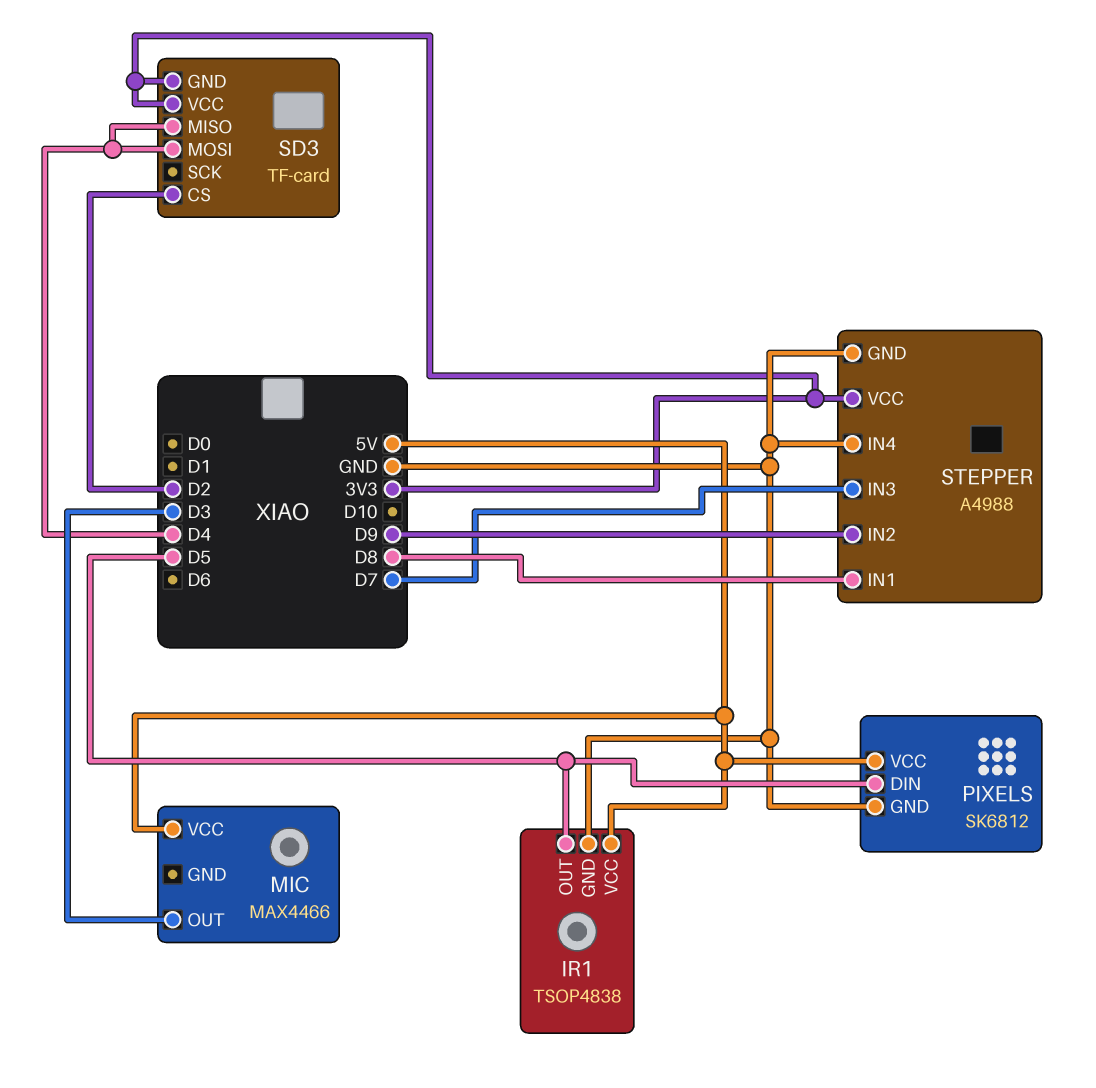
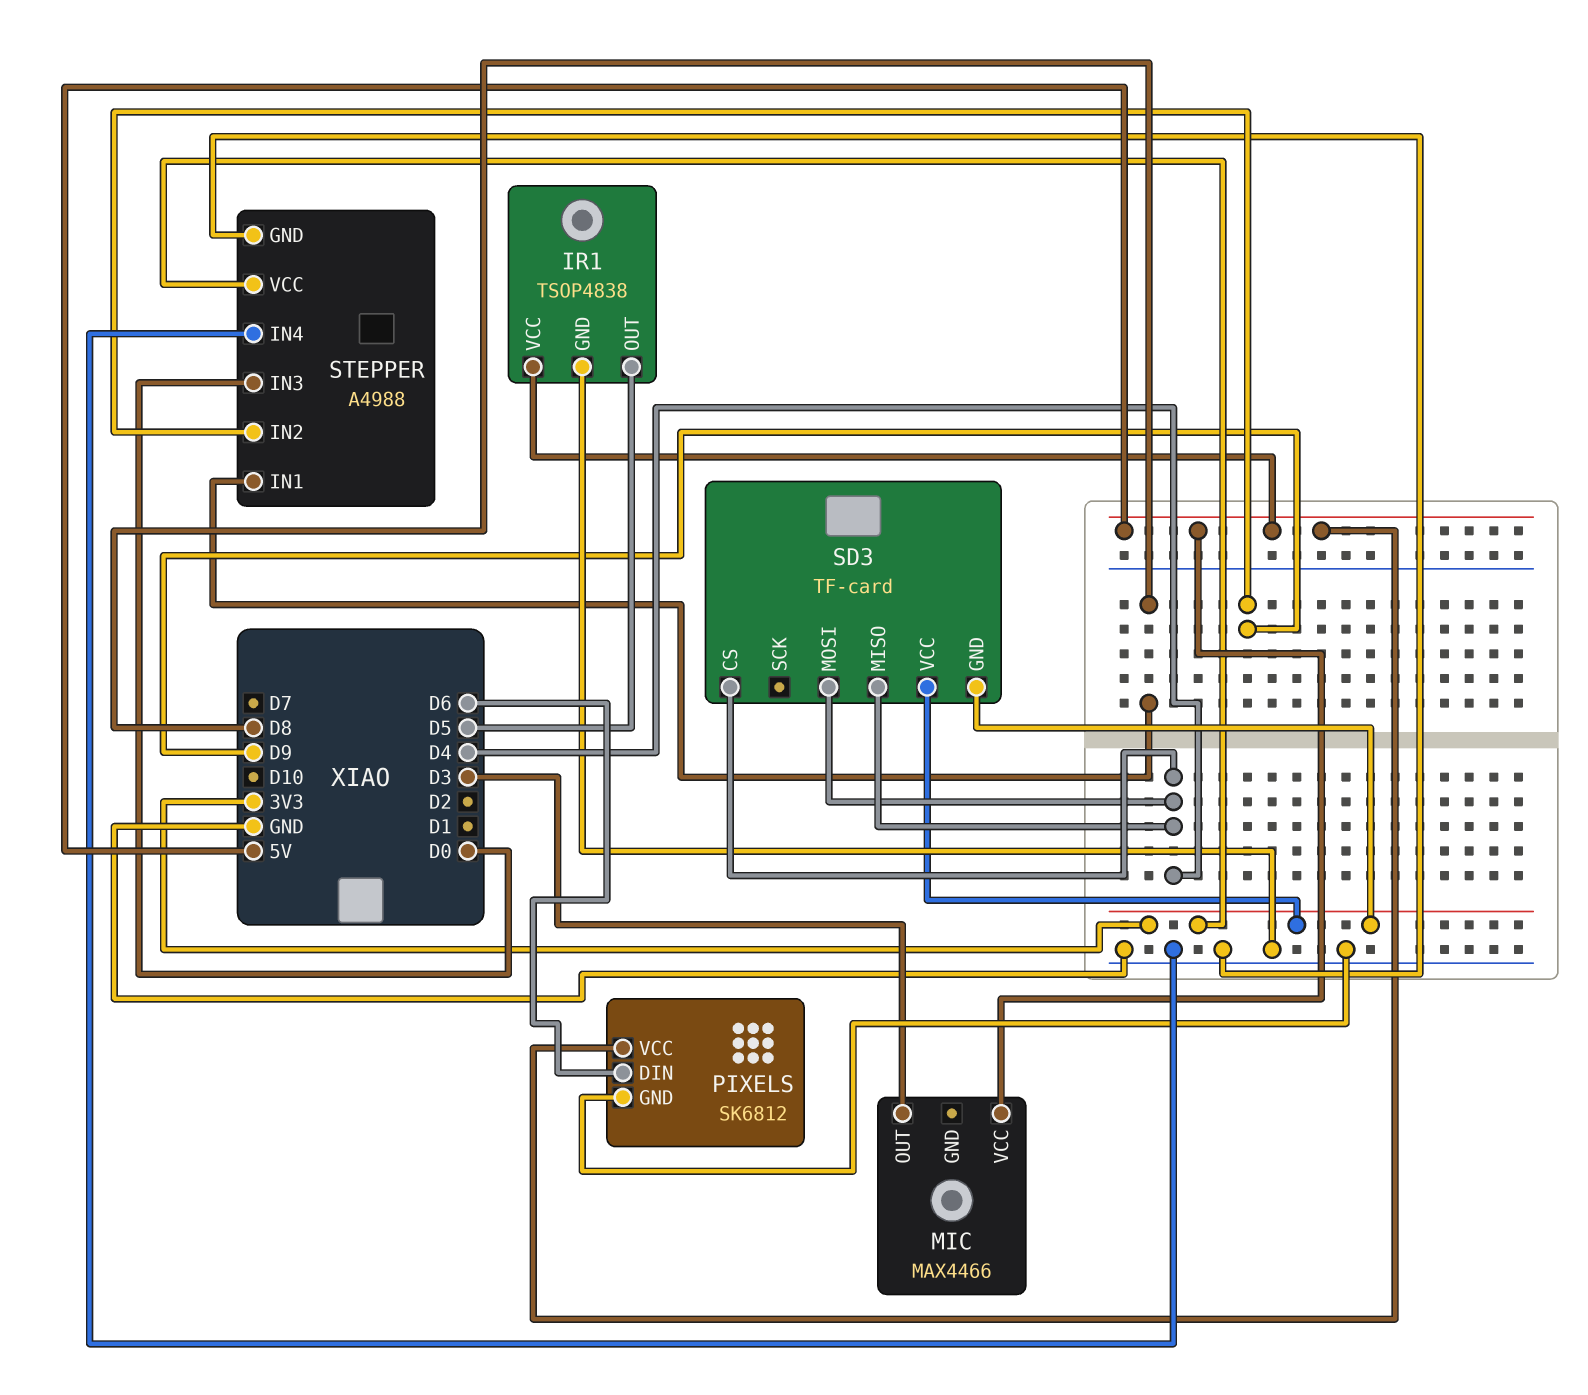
PIXELS pin DIN: D5 -> D6
SD3 pin CS: D2 -> D4
STEPPER pin IN3: D7 -> D0

